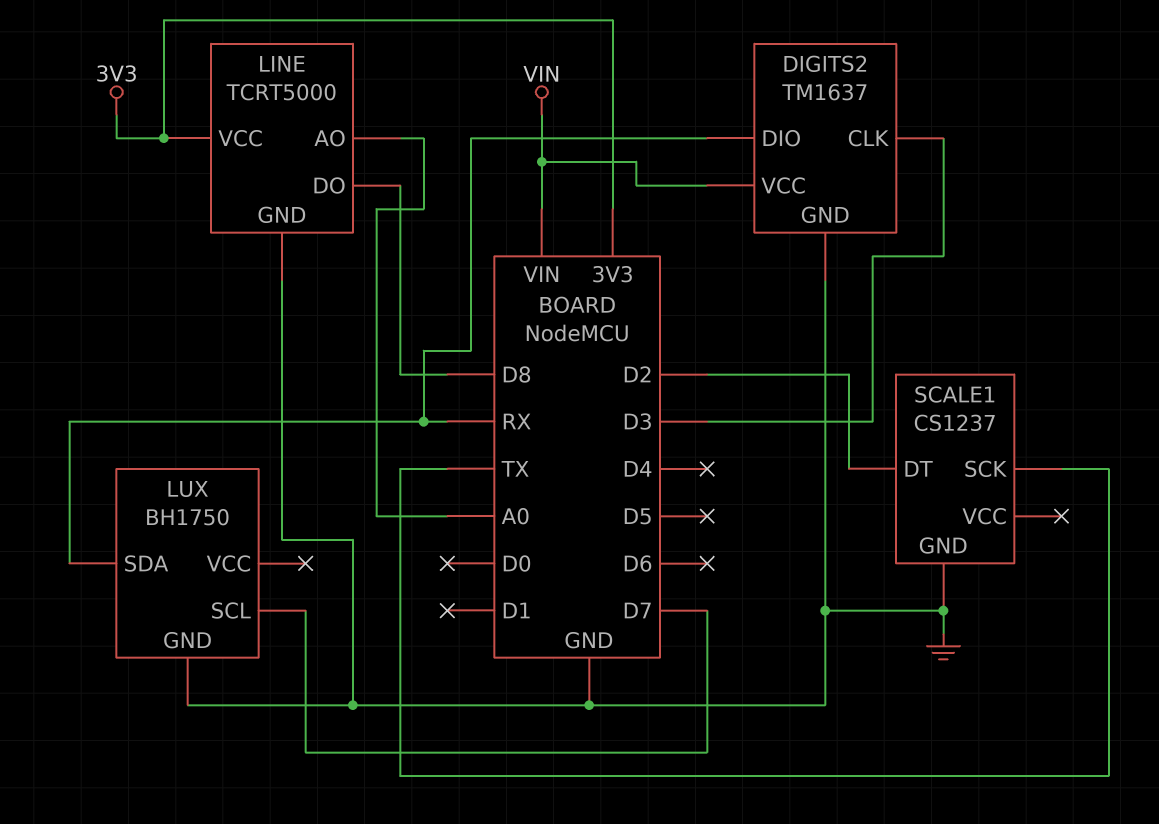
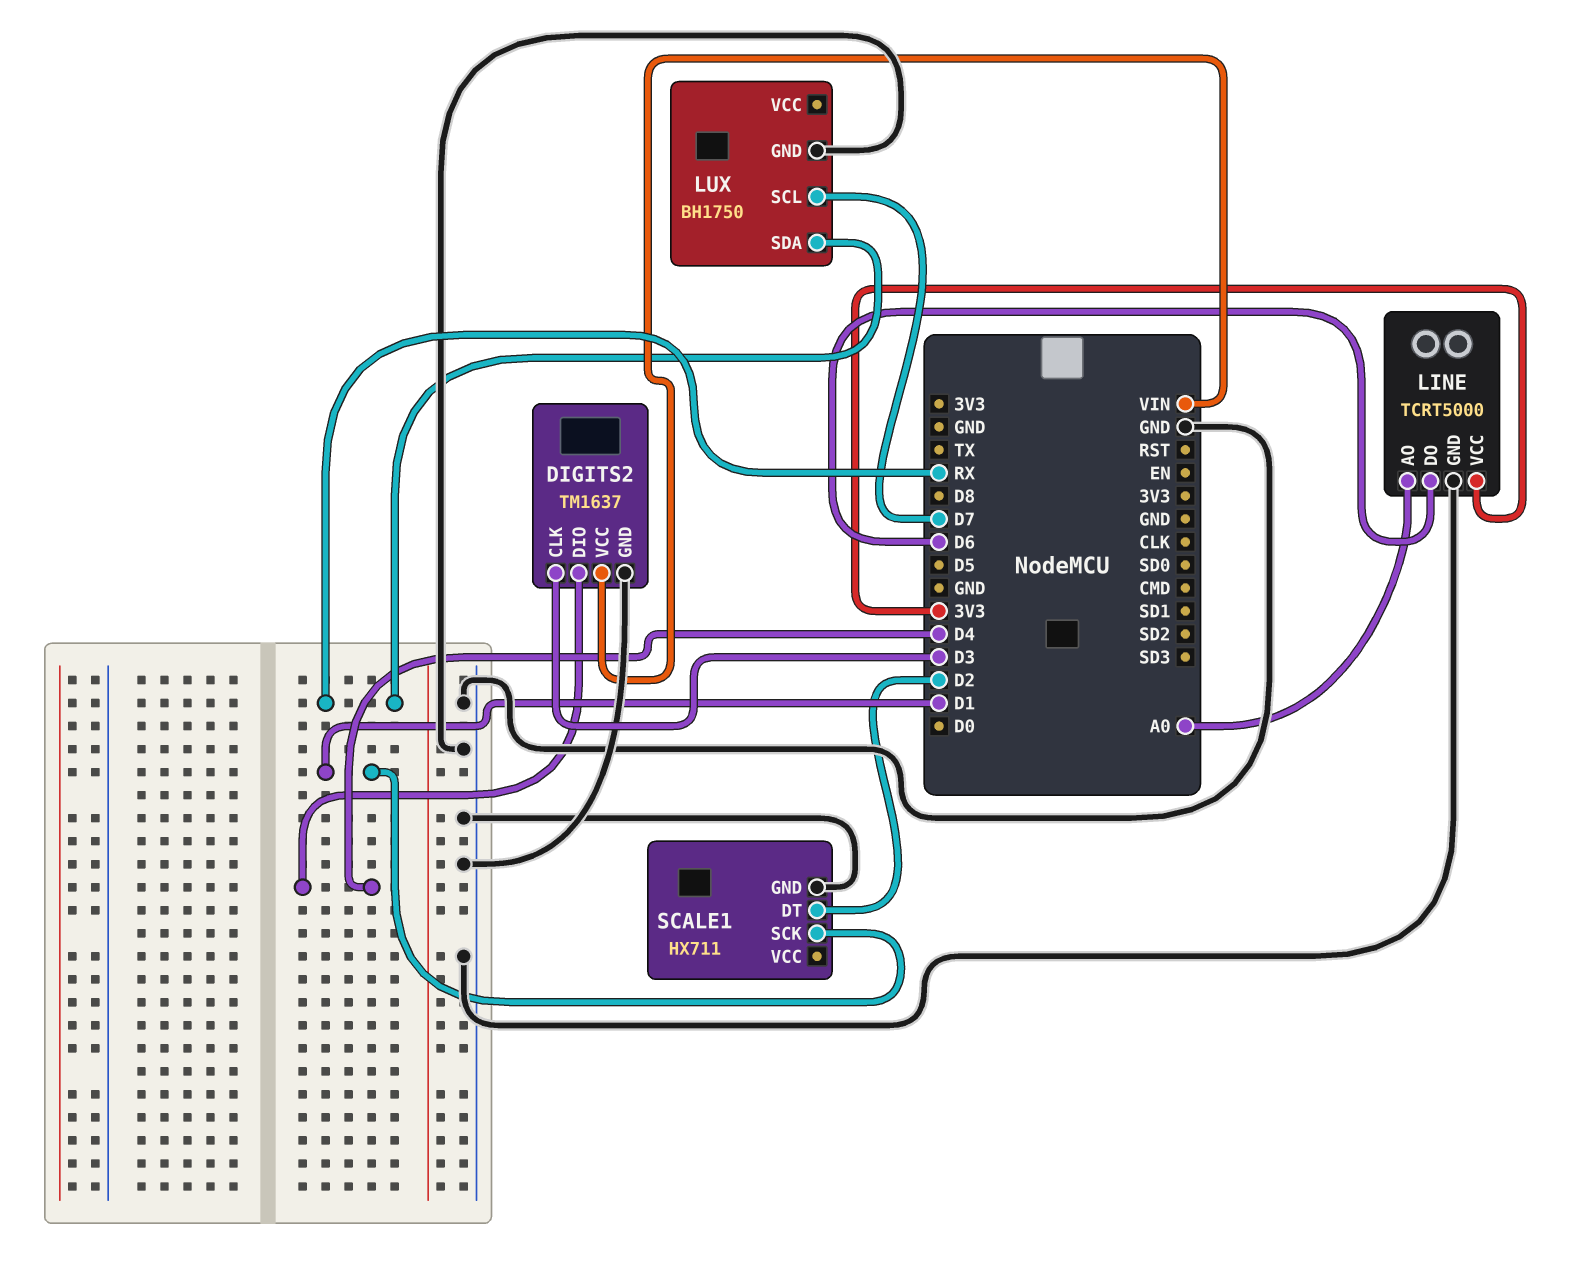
DIGITS2 pin DIO: RX -> D4
LINE pin DO: D8 -> D6
SCALE1: CS1237 -> HX711
SCALE1 pin SCK: TX -> D1

